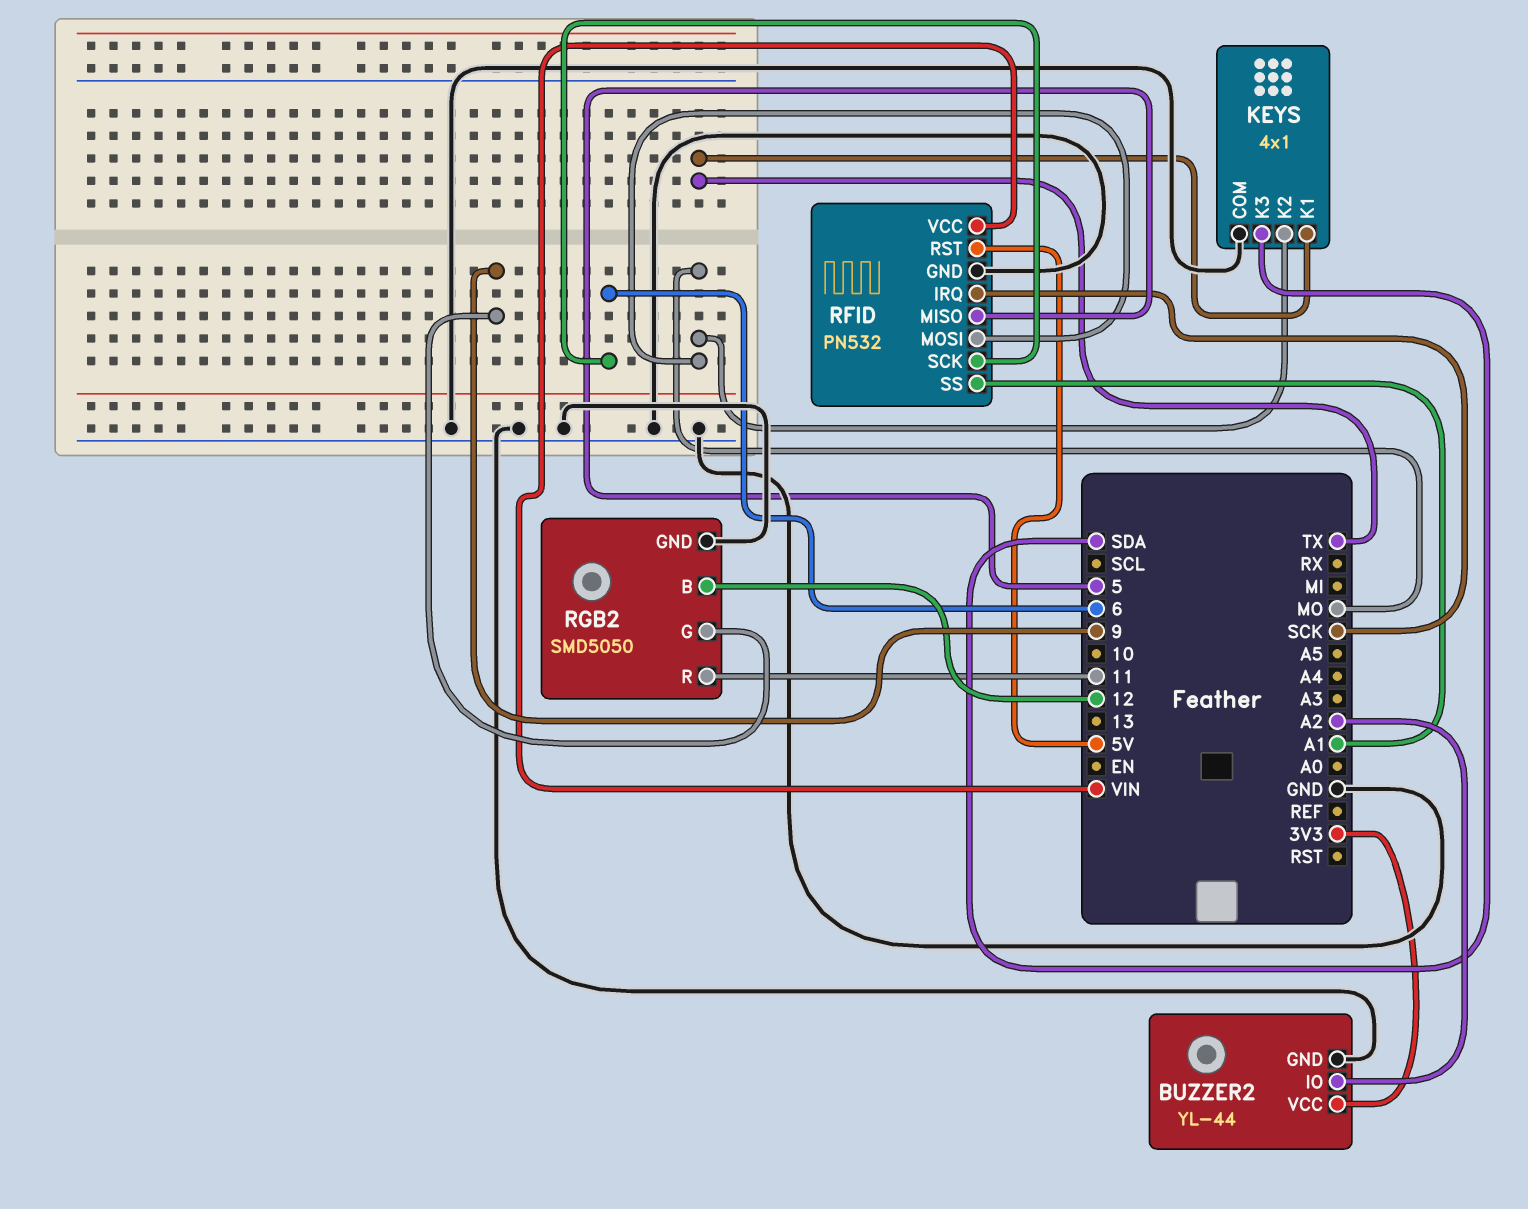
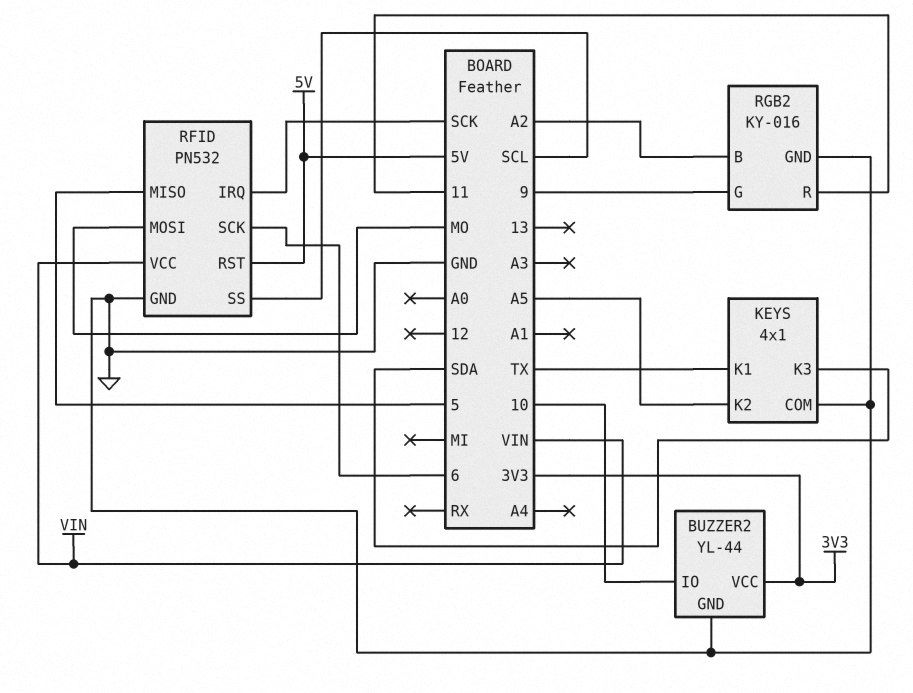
BUZZER2 pin IO: A2 -> 10
KEYS pin K2: MO -> A5
RFID pin SS: A1 -> SCL
RGB2: SMD5050 -> KY-016
RGB2 pin B: 12 -> A2

